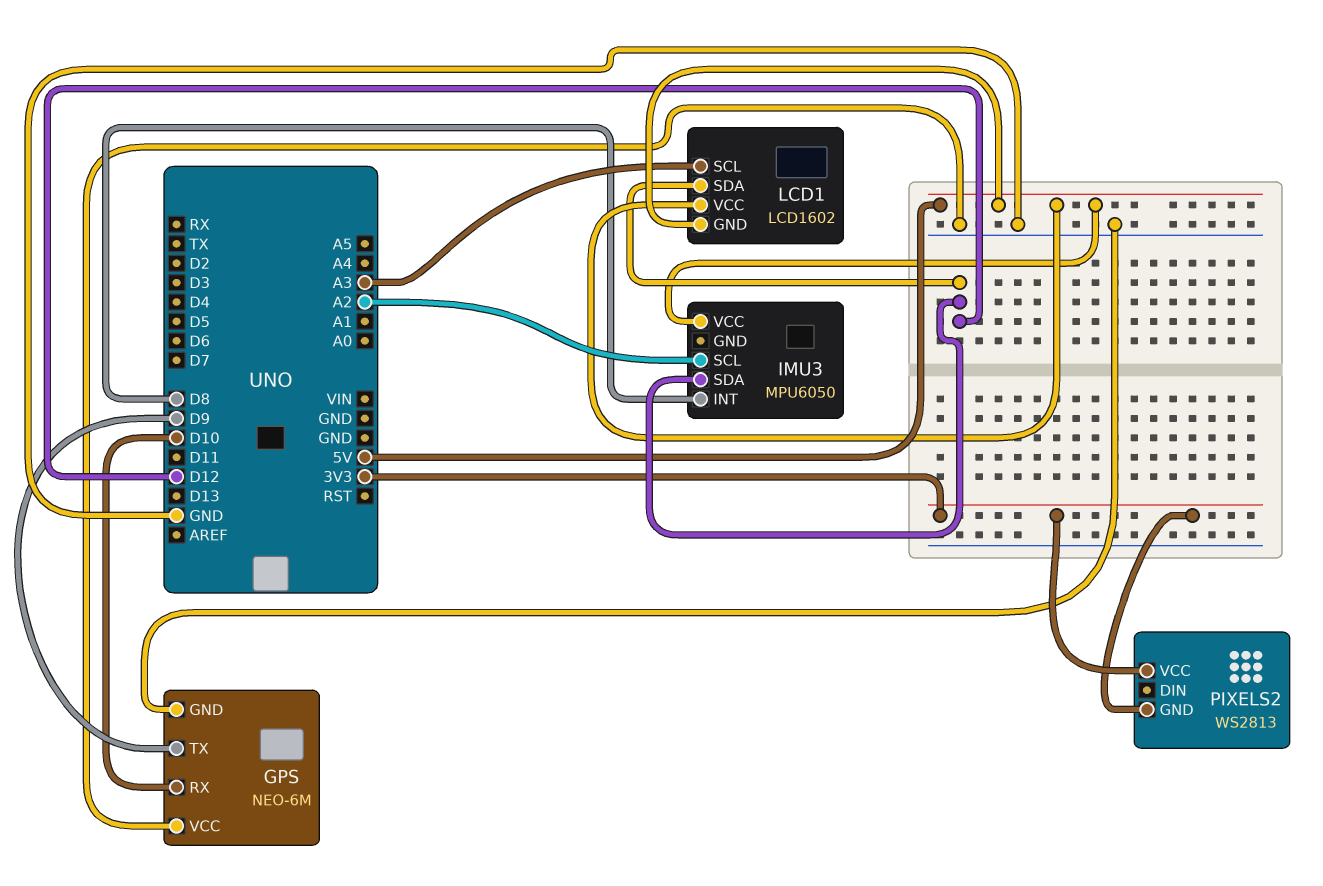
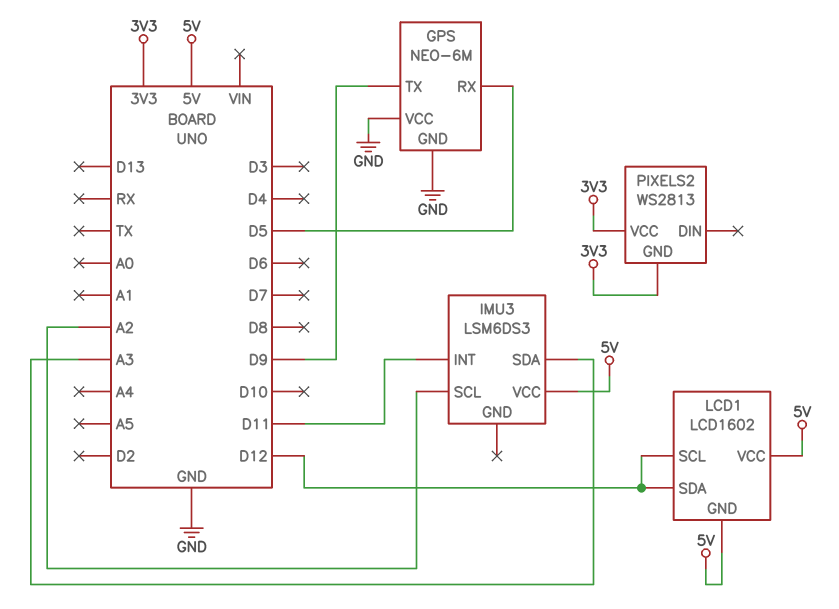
GPS pin RX: D10 -> D5
IMU3: MPU6050 -> LSM6DS3
IMU3 pin INT: D8 -> D11
IMU3 pin SDA: D12 -> A3
LCD1 pin SCL: A3 -> D12

